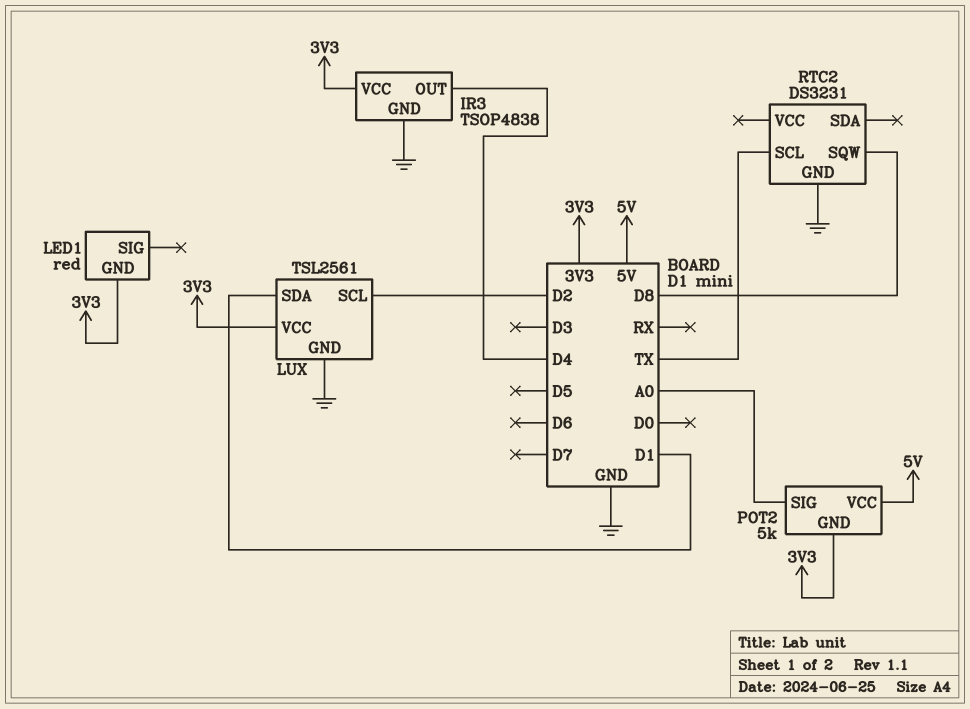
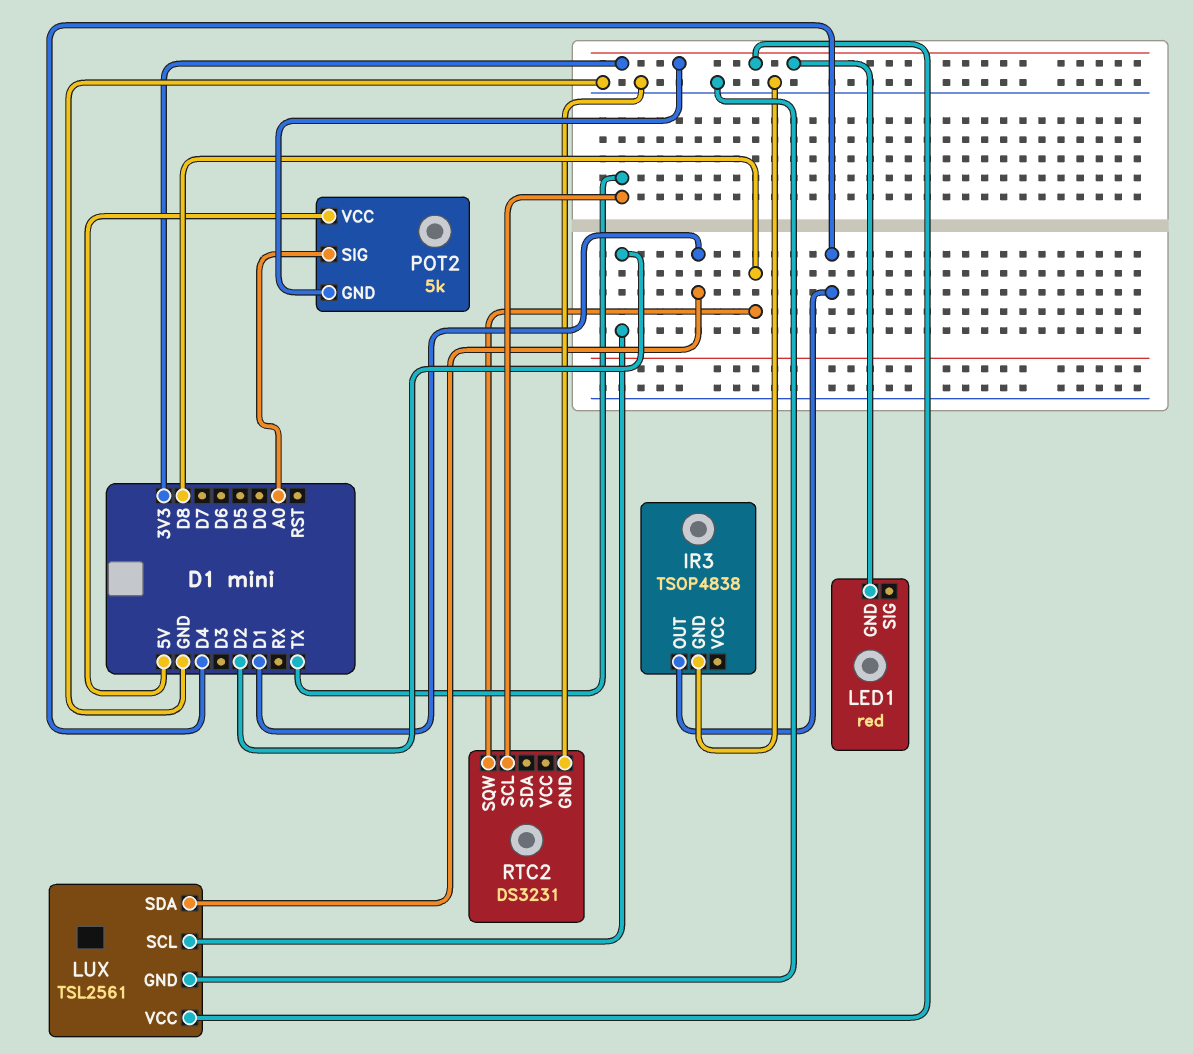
IR3 pin VCC: 3V3 -> none

